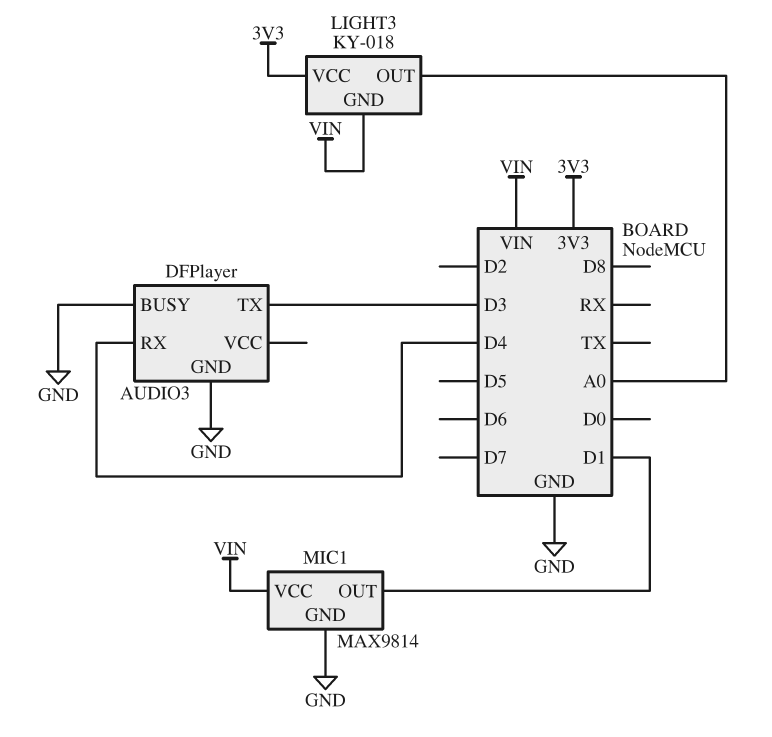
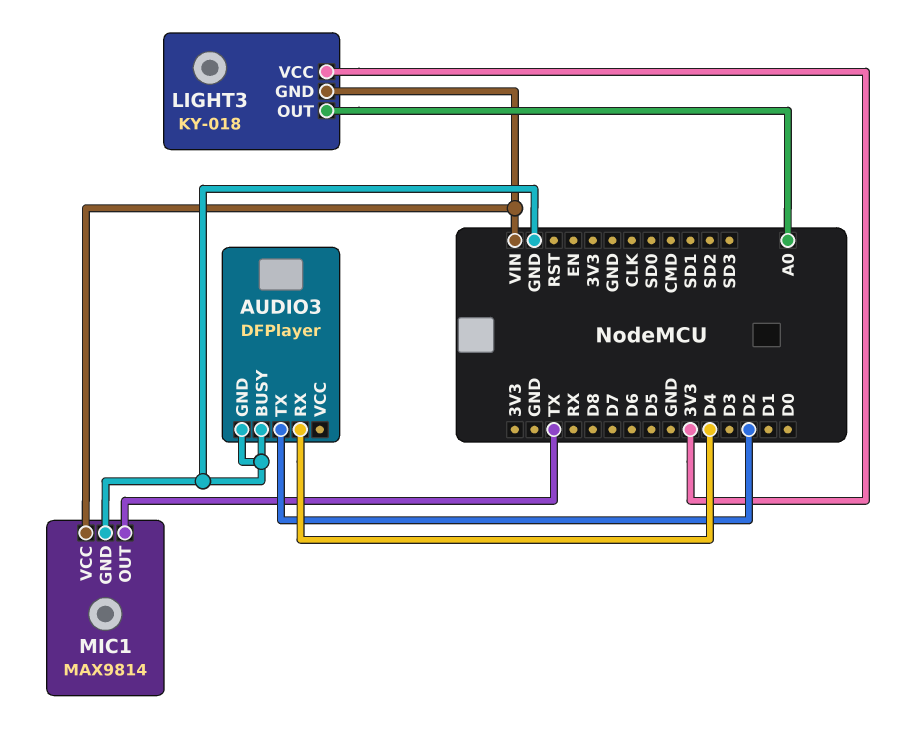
AUDIO3 pin TX: D3 -> D2
MIC1 pin OUT: D1 -> TX

